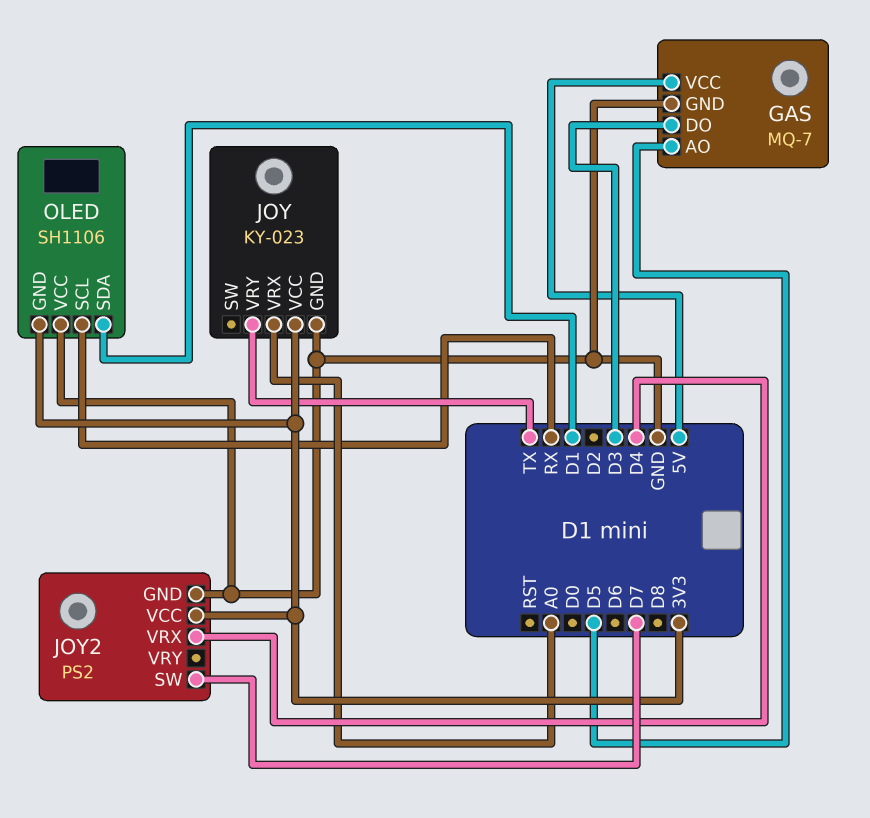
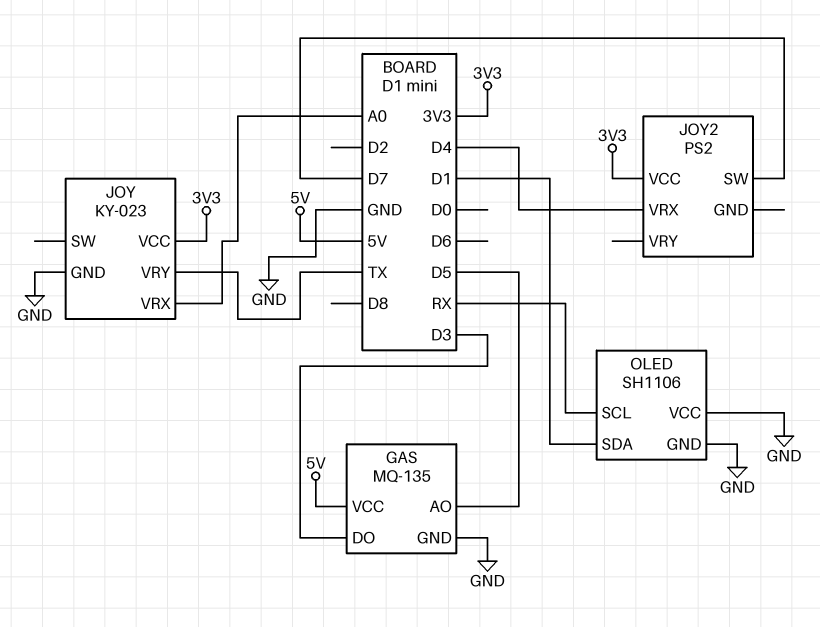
GAS: MQ-7 -> MQ-135
JOY2 pin GND: GND -> none
OLED pin GND: 3V3 -> GND

